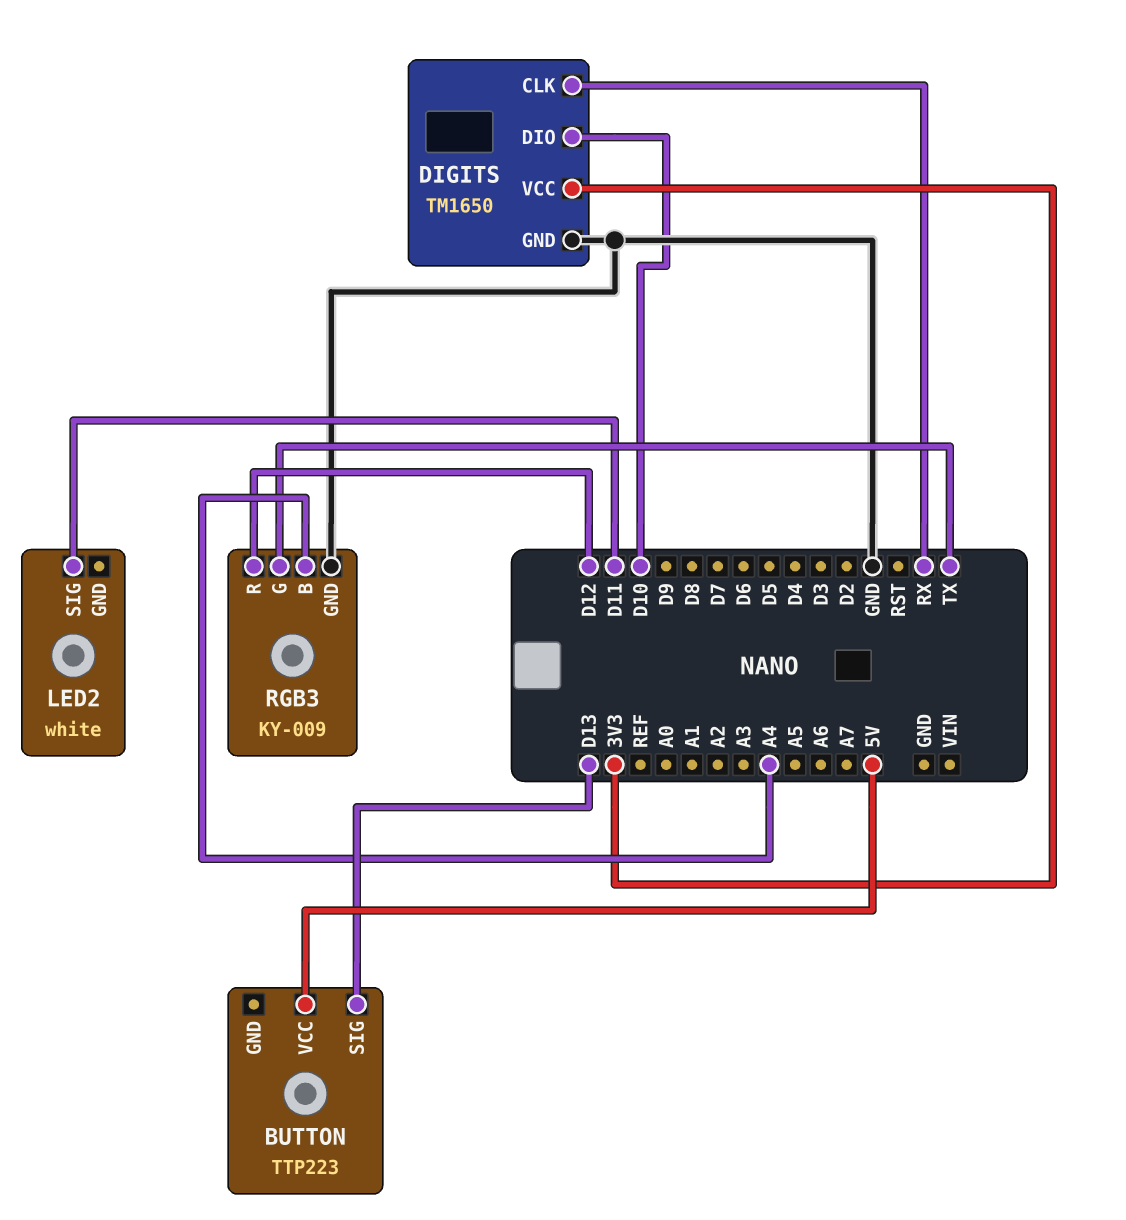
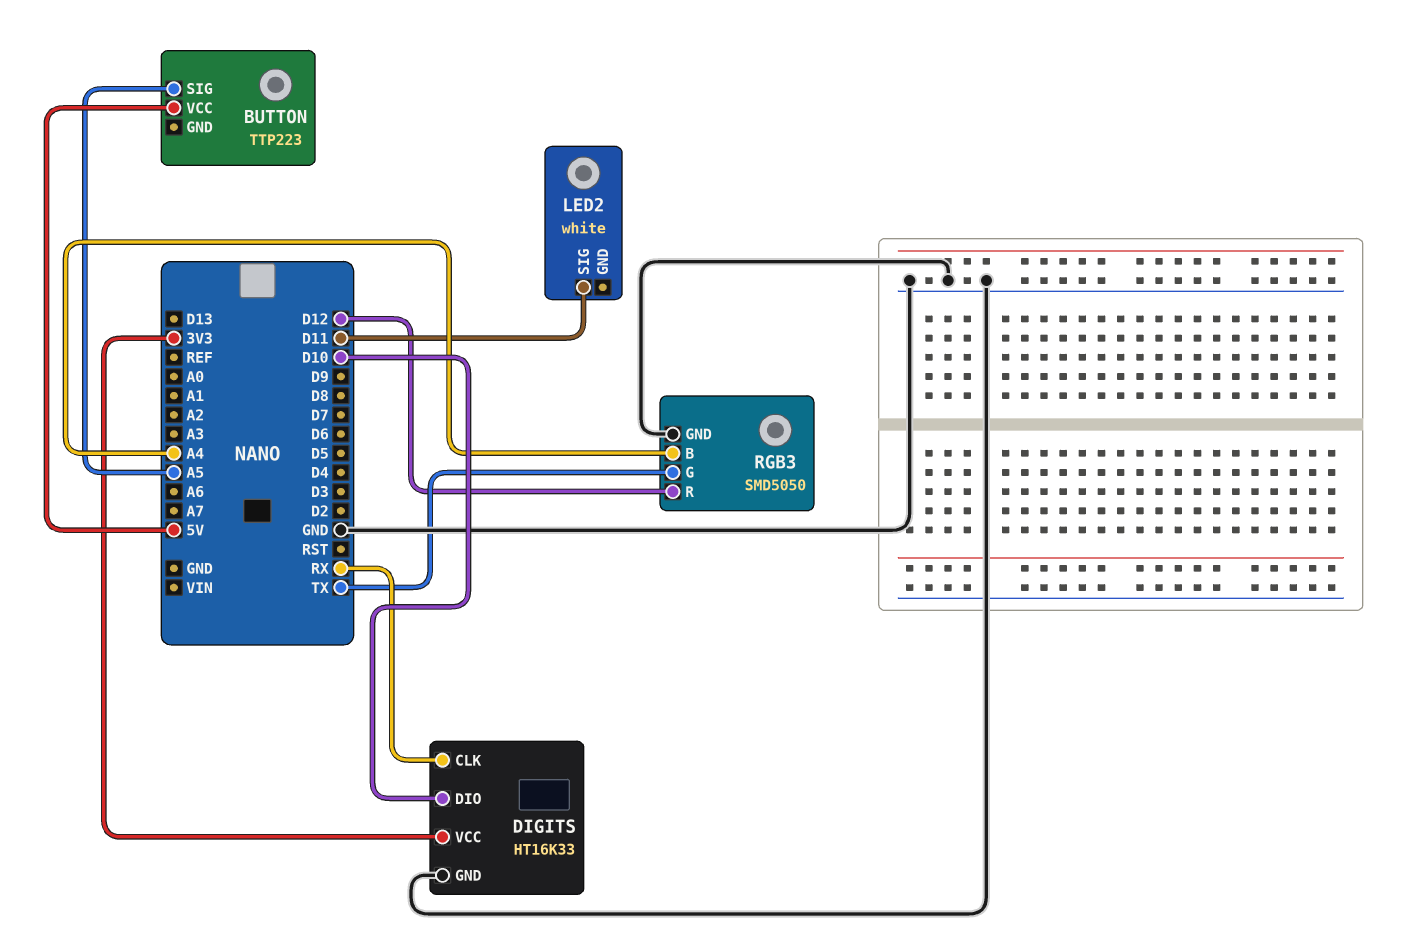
BUTTON pin SIG: D13 -> A5
DIGITS: TM1650 -> HT16K33
RGB3: KY-009 -> SMD5050

